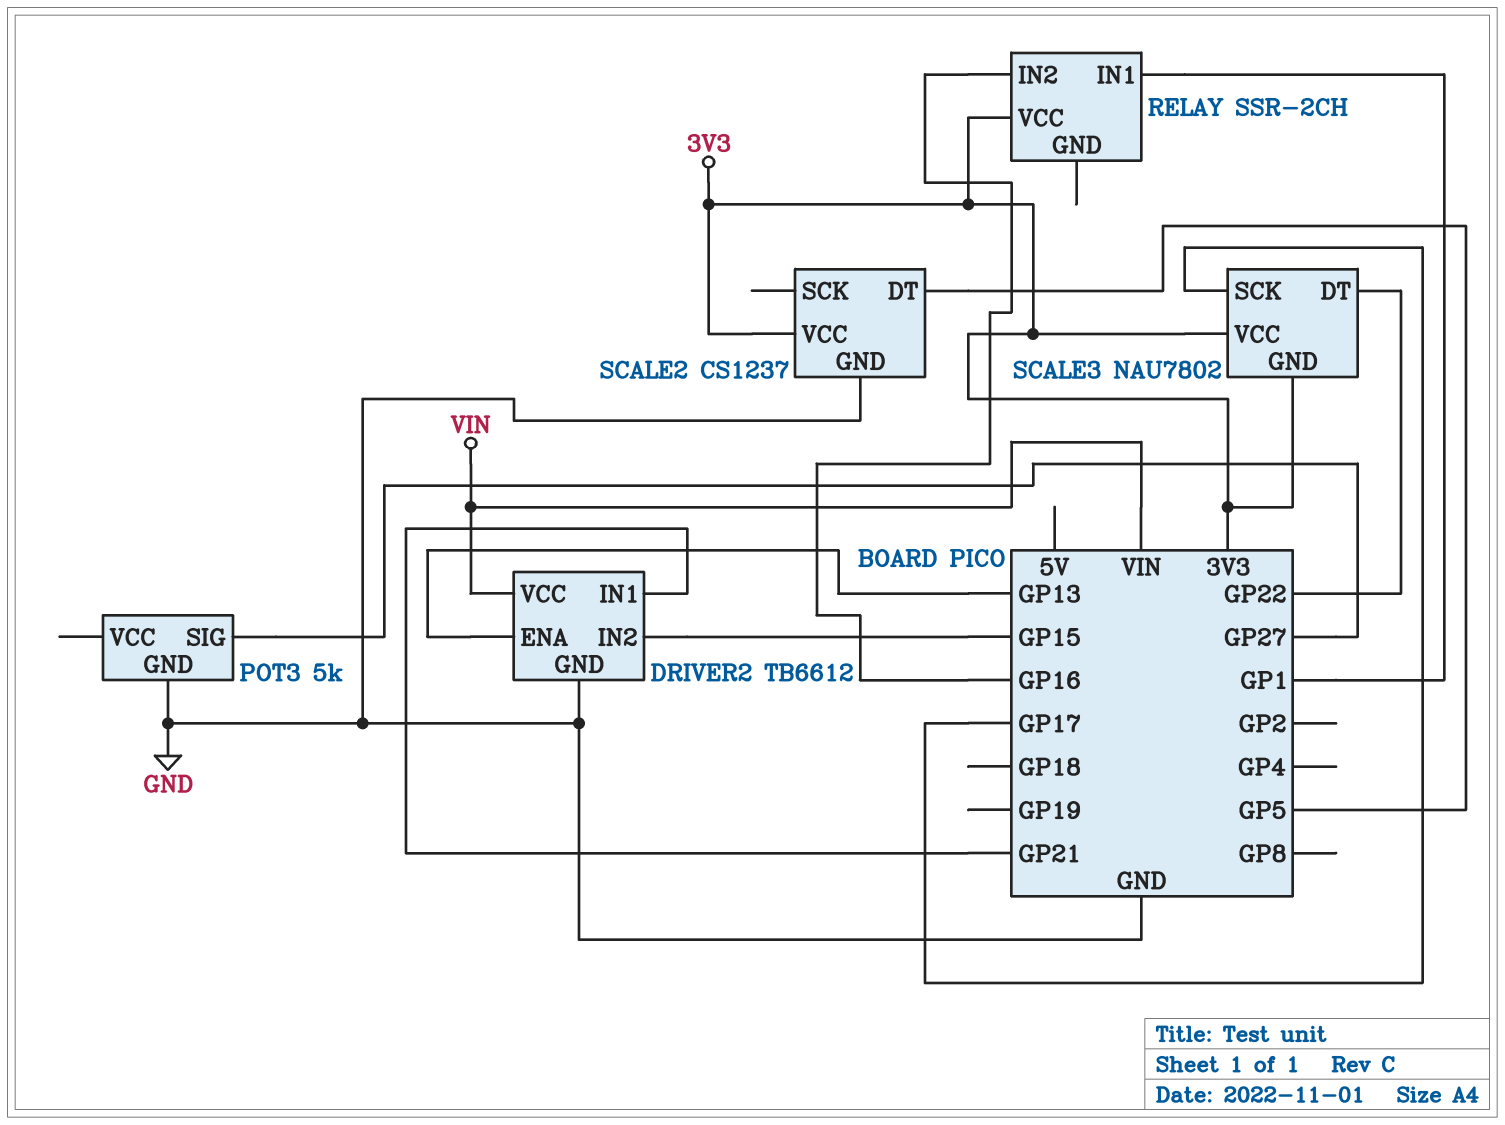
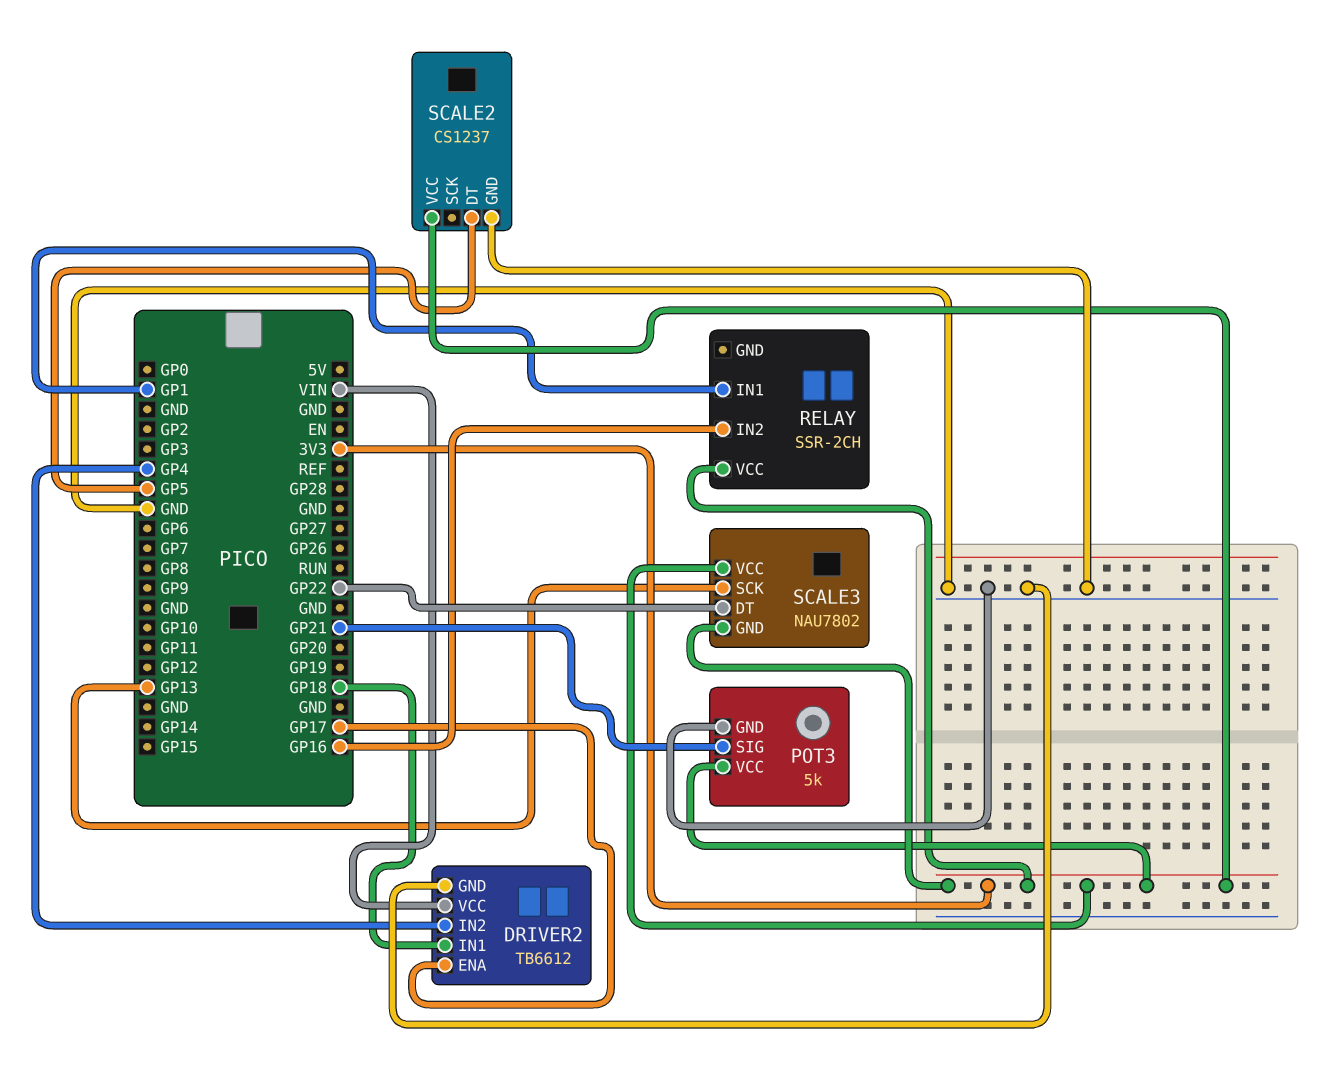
DRIVER2 pin ENA: GP13 -> GP17
DRIVER2 pin IN1: GP21 -> GP18
DRIVER2 pin IN2: GP15 -> GP4
POT3 pin SIG: GP27 -> GP21
POT3 pin VCC: none -> 3V3
SCALE3 pin SCK: GP17 -> GP13

